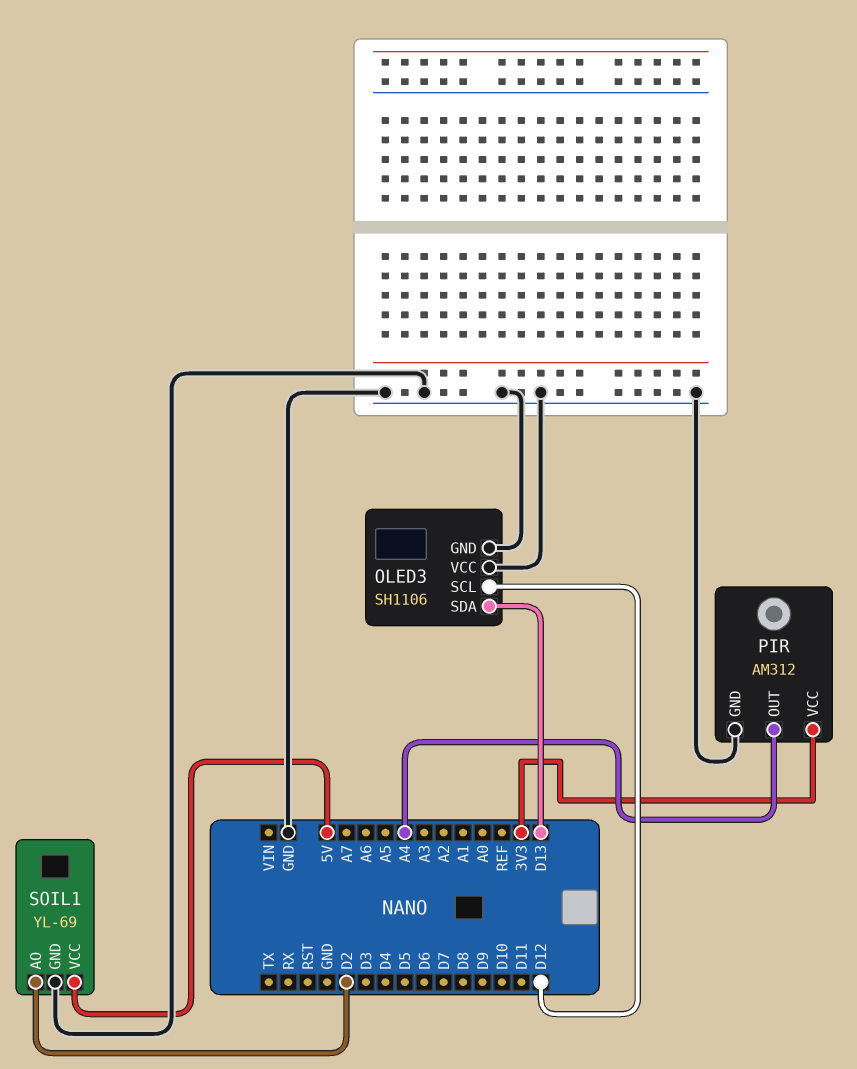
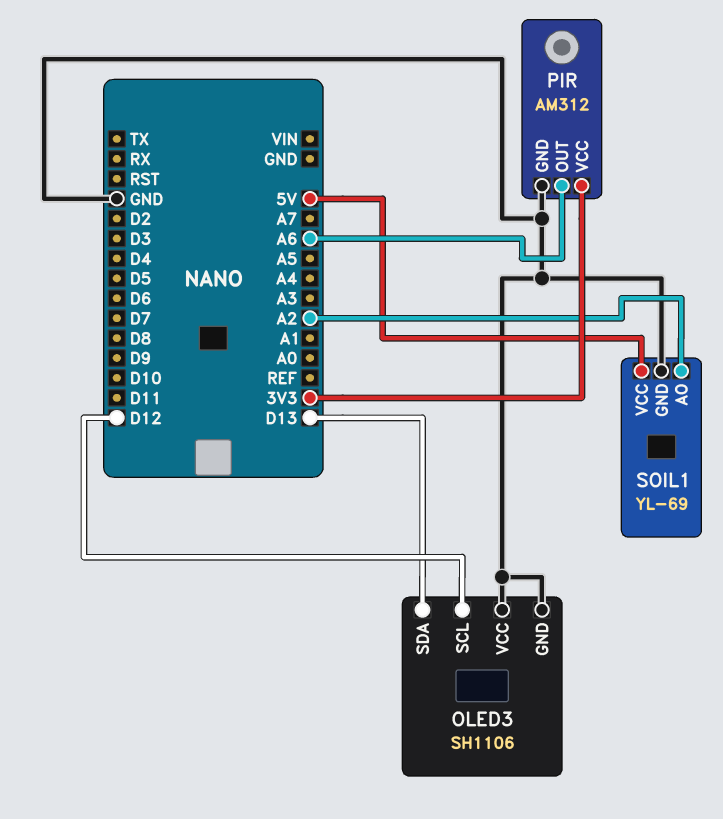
PIR pin OUT: A4 -> A6
SOIL1 pin AO: D2 -> A2

